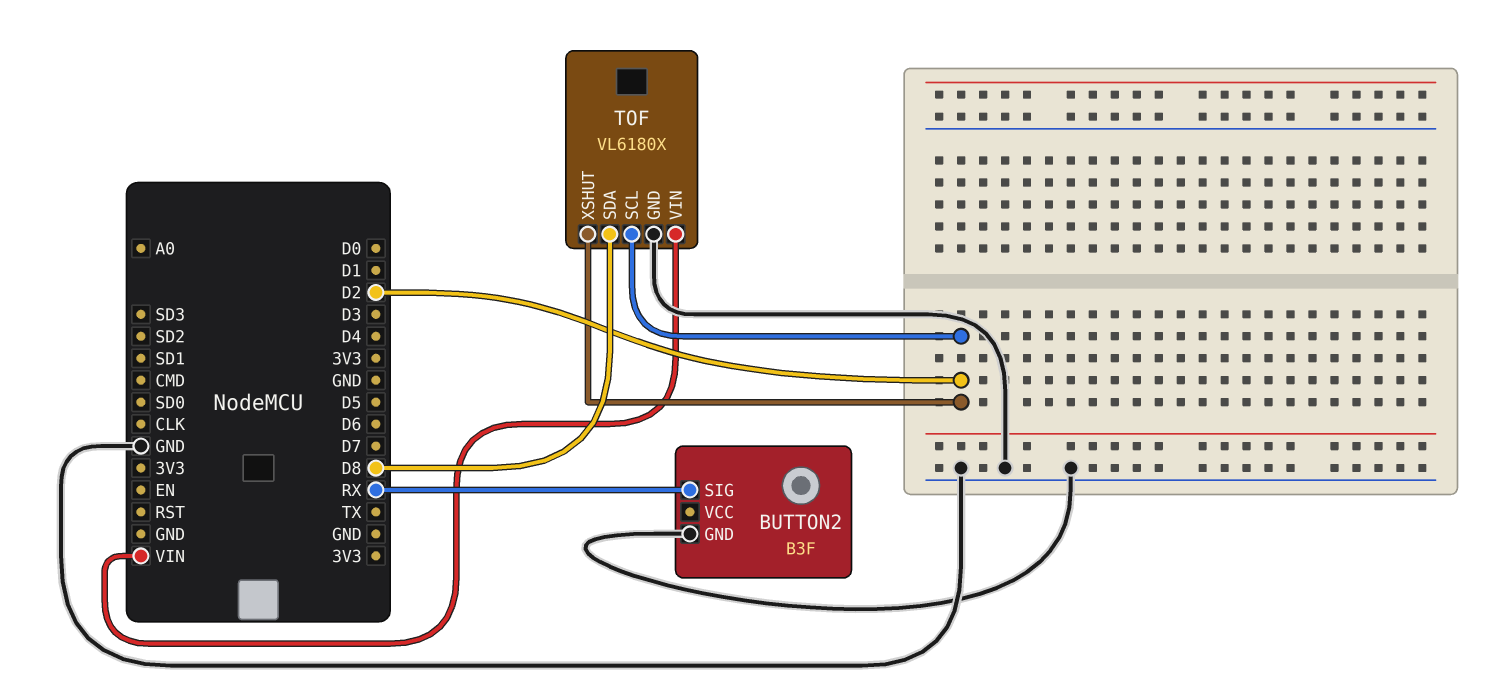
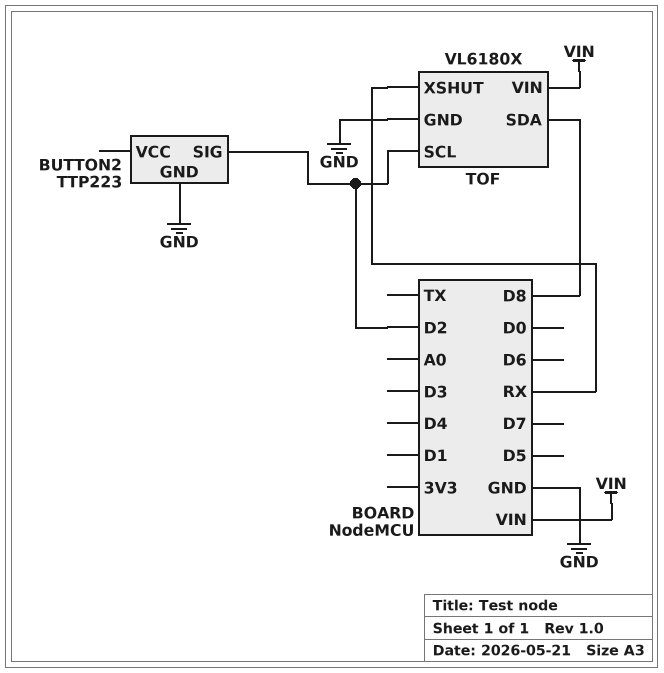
BUTTON2: B3F -> TTP223
BUTTON2 pin SIG: RX -> D2
TOF pin XSHUT: D2 -> RX

